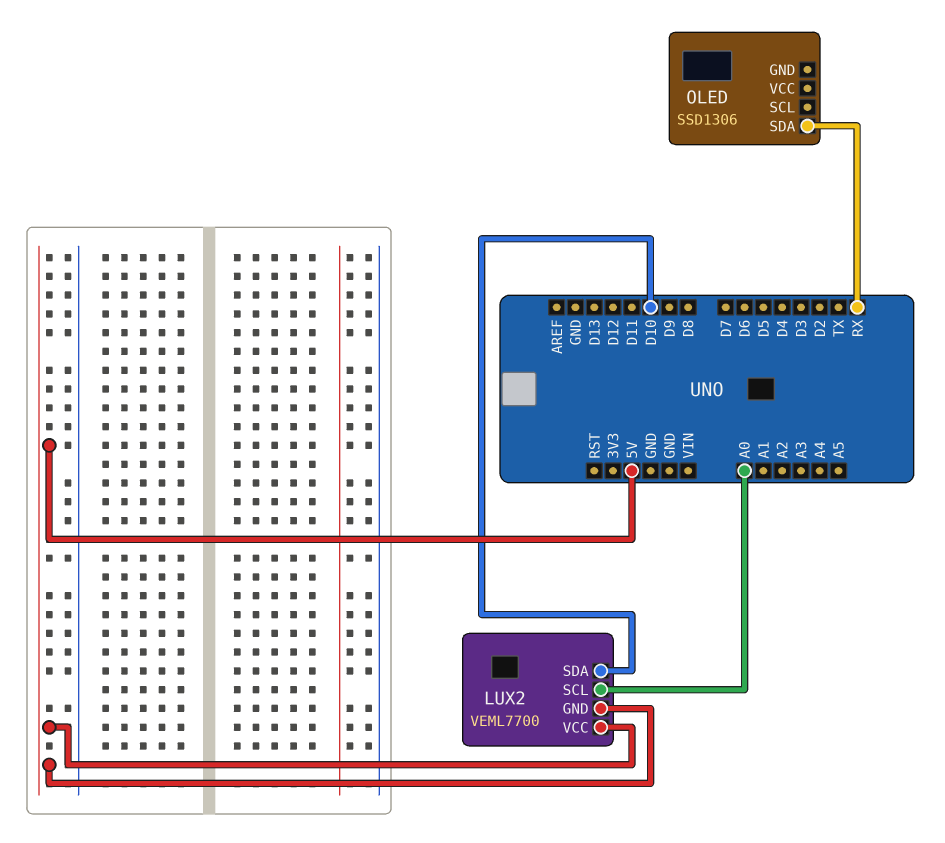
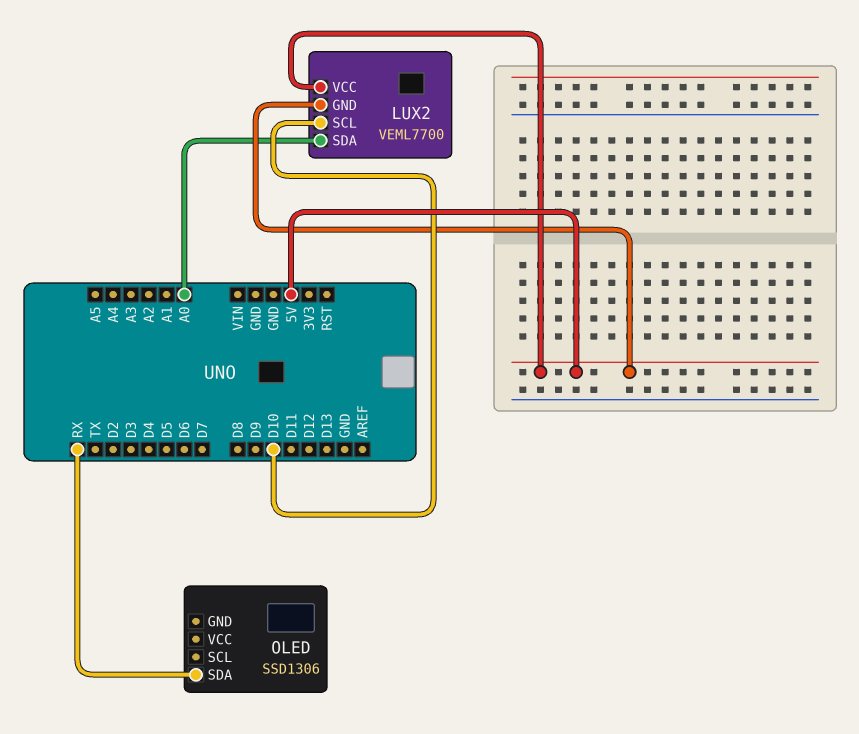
LUX2 pin SCL: A0 -> D10
LUX2 pin SDA: D10 -> A0

